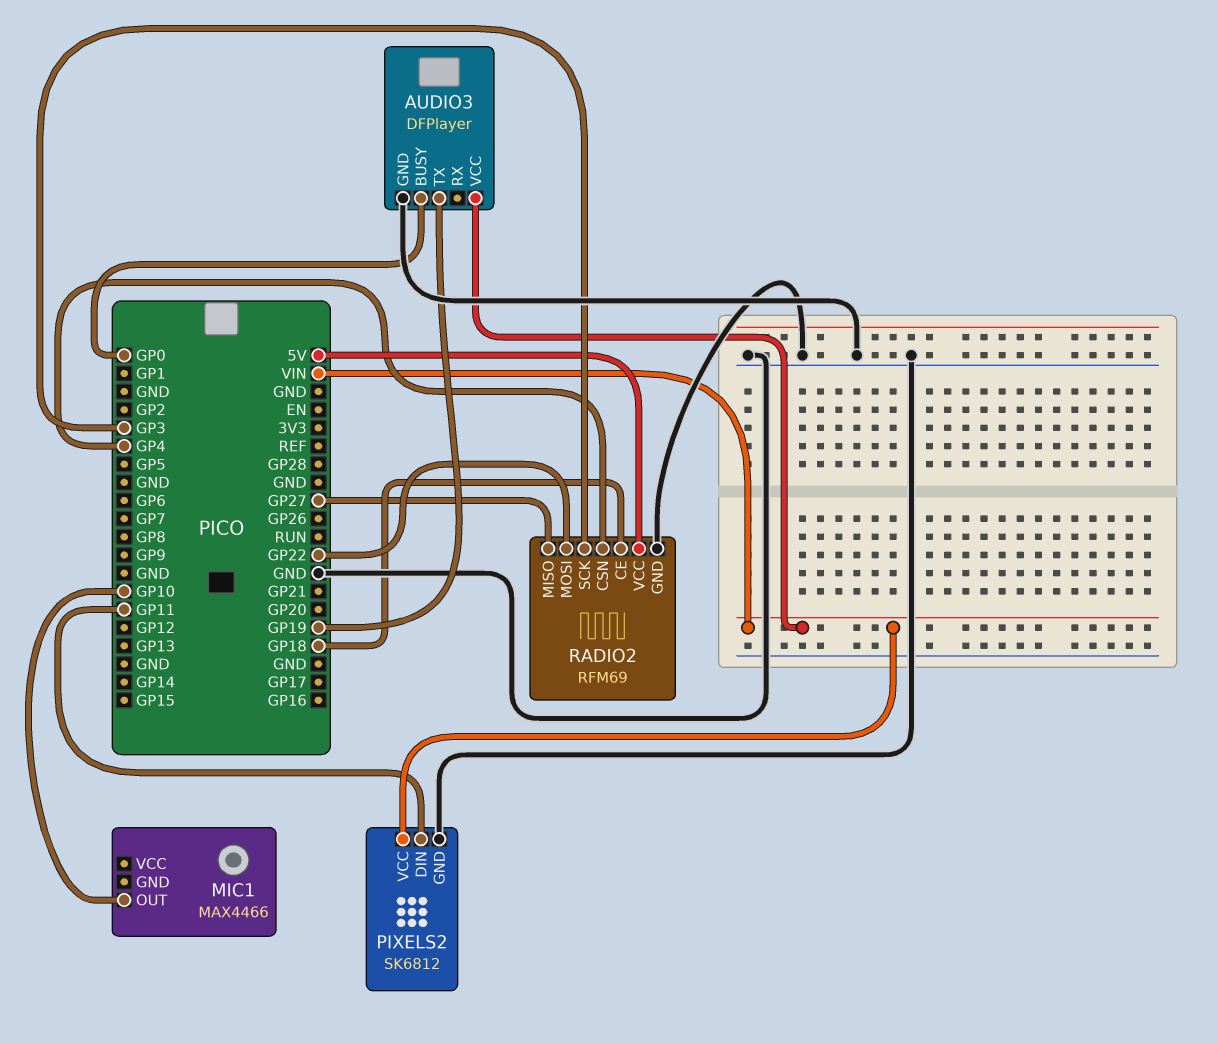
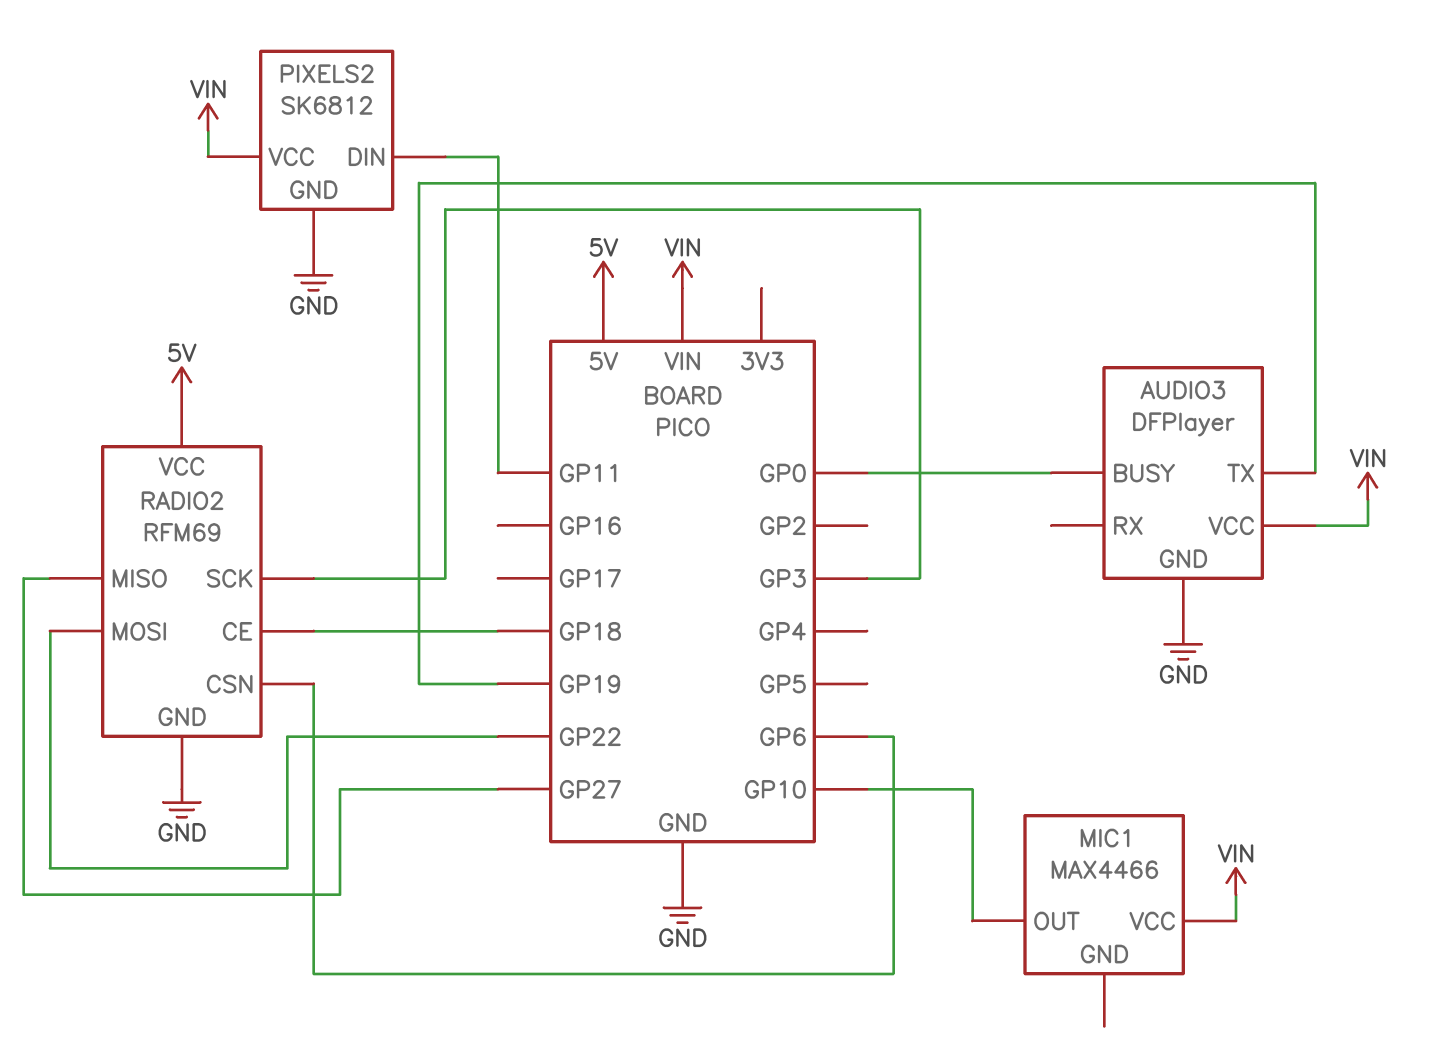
MIC1 pin VCC: none -> VIN
RADIO2 pin CSN: GP4 -> GP6

